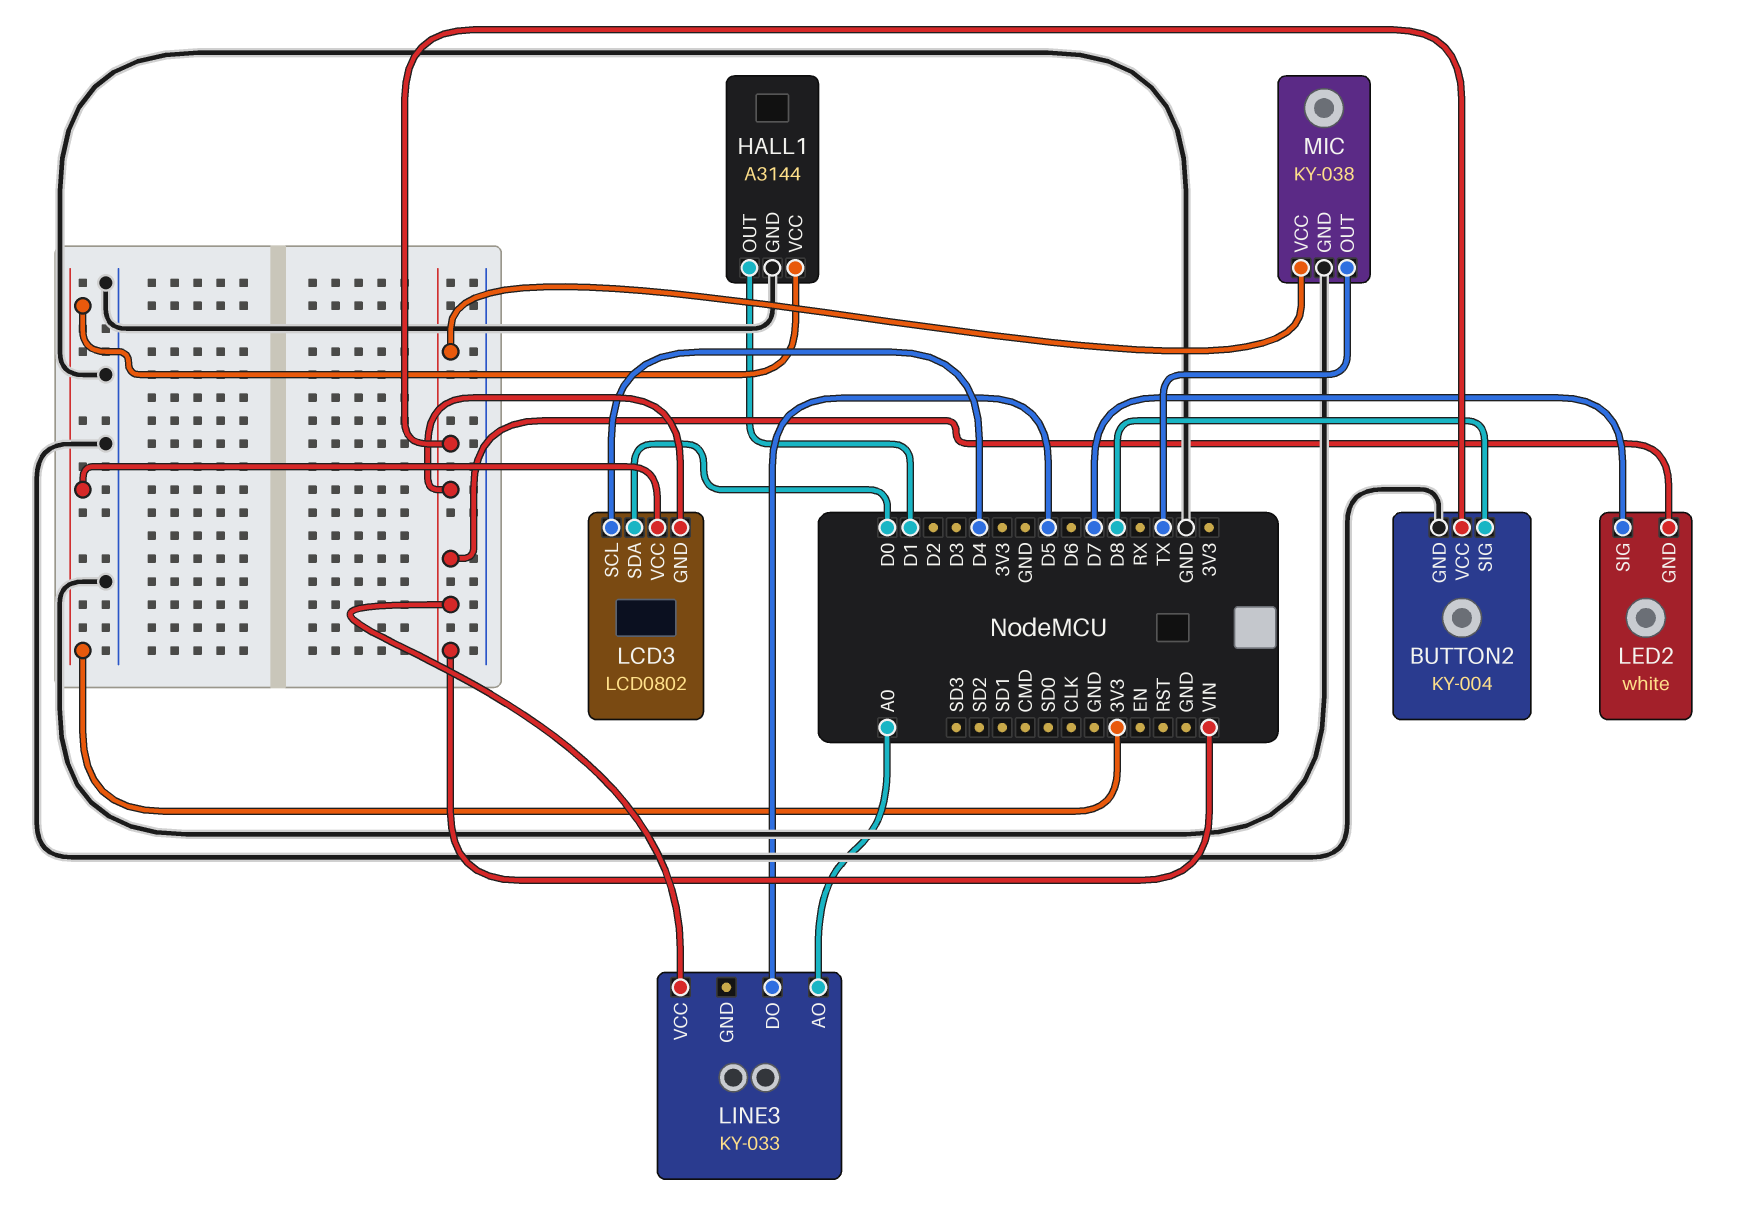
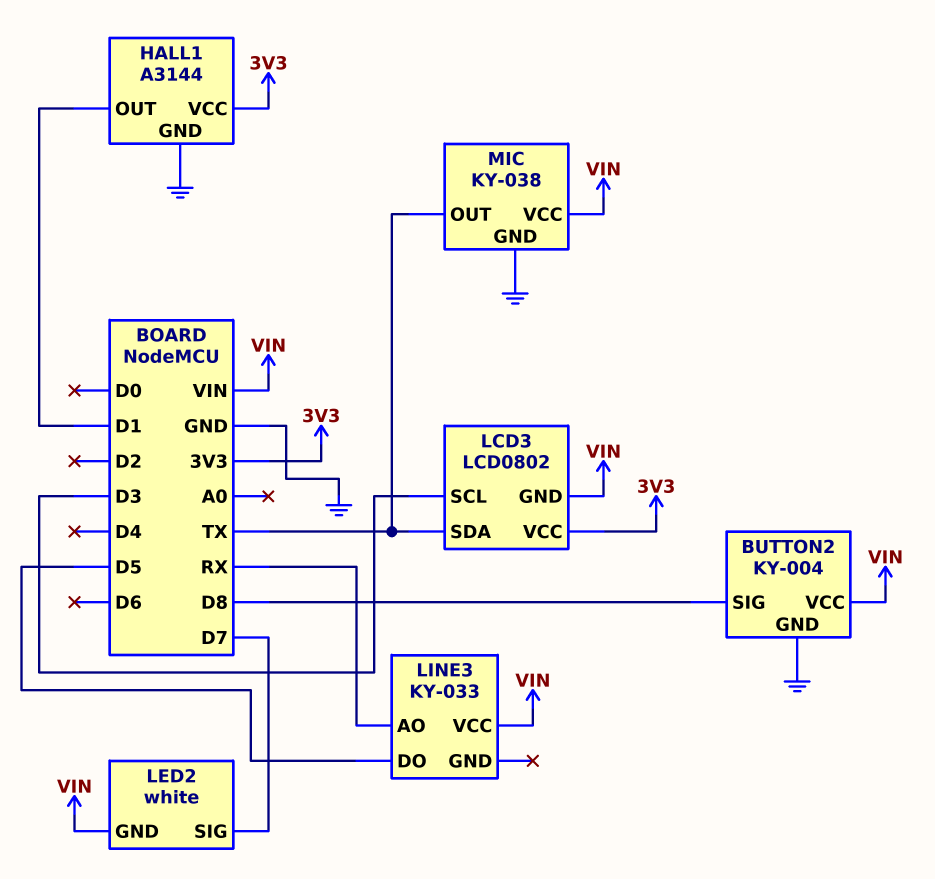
LCD3 pin SCL: D4 -> D3
LCD3 pin SDA: D0 -> TX
LINE3 pin AO: A0 -> RX

